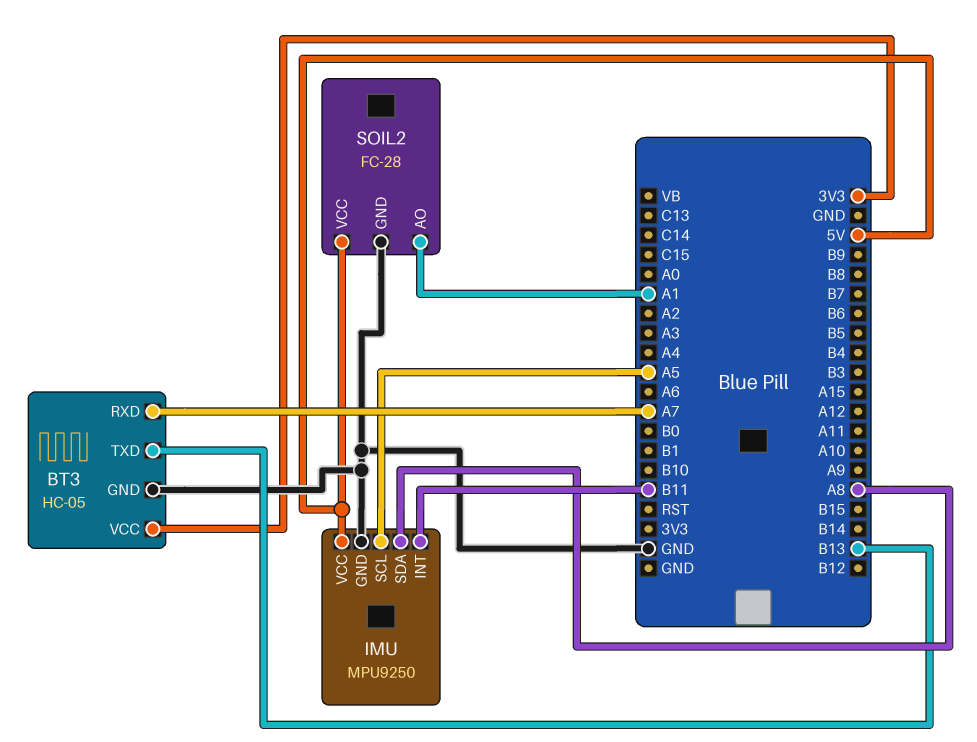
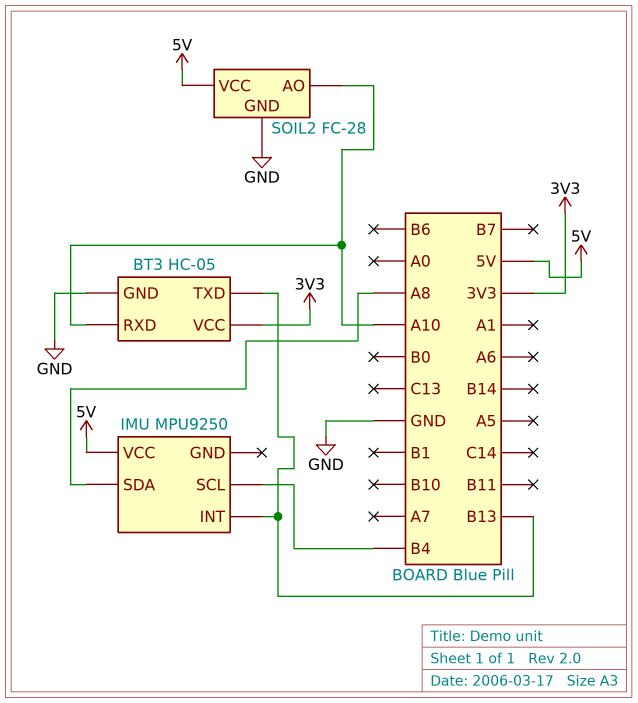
BT3 pin RXD: A7 -> A10
IMU pin GND: GND -> none
IMU pin INT: B11 -> B13
IMU pin SCL: A5 -> B4
SOIL2 pin AO: A1 -> A10

